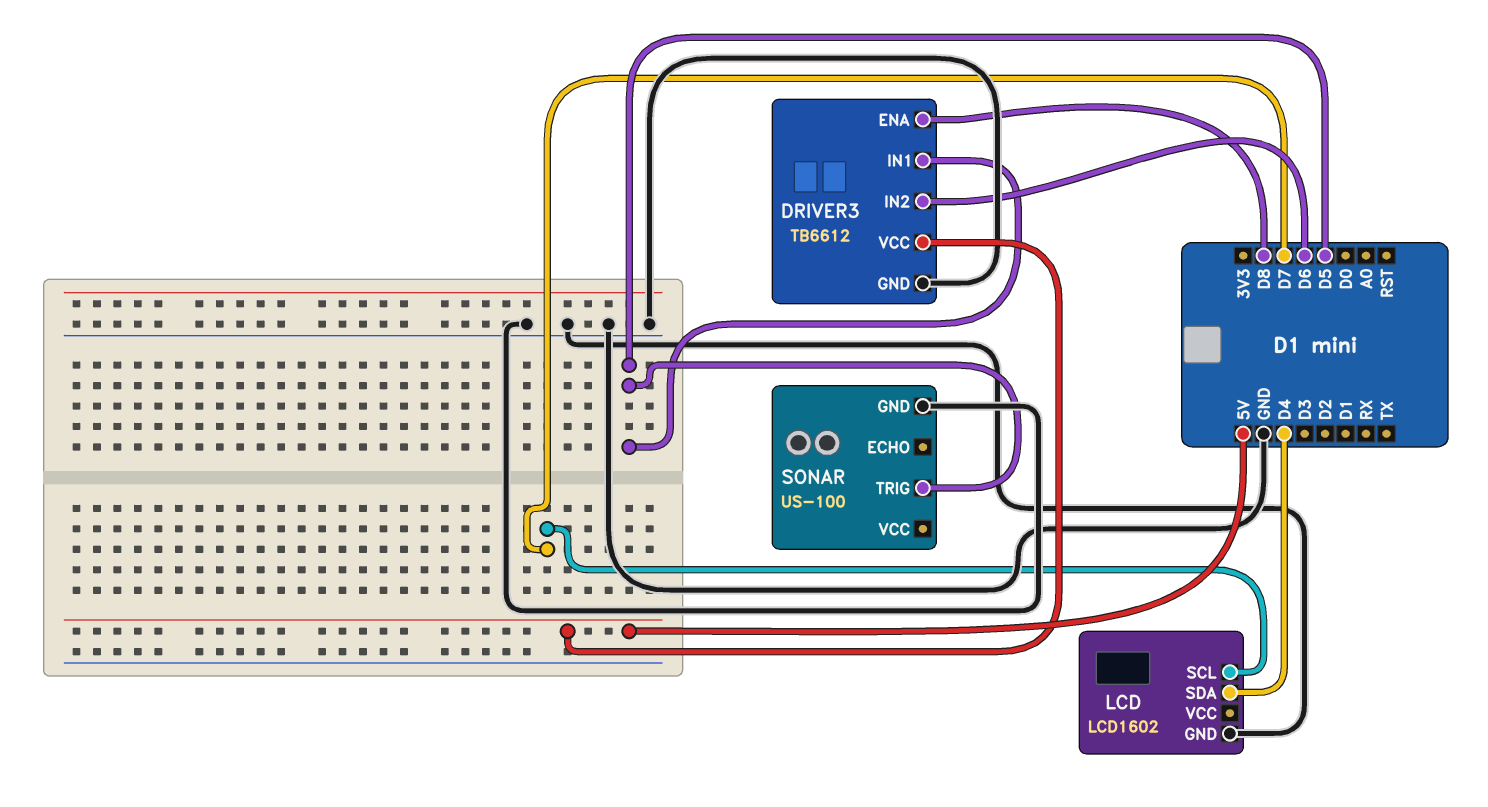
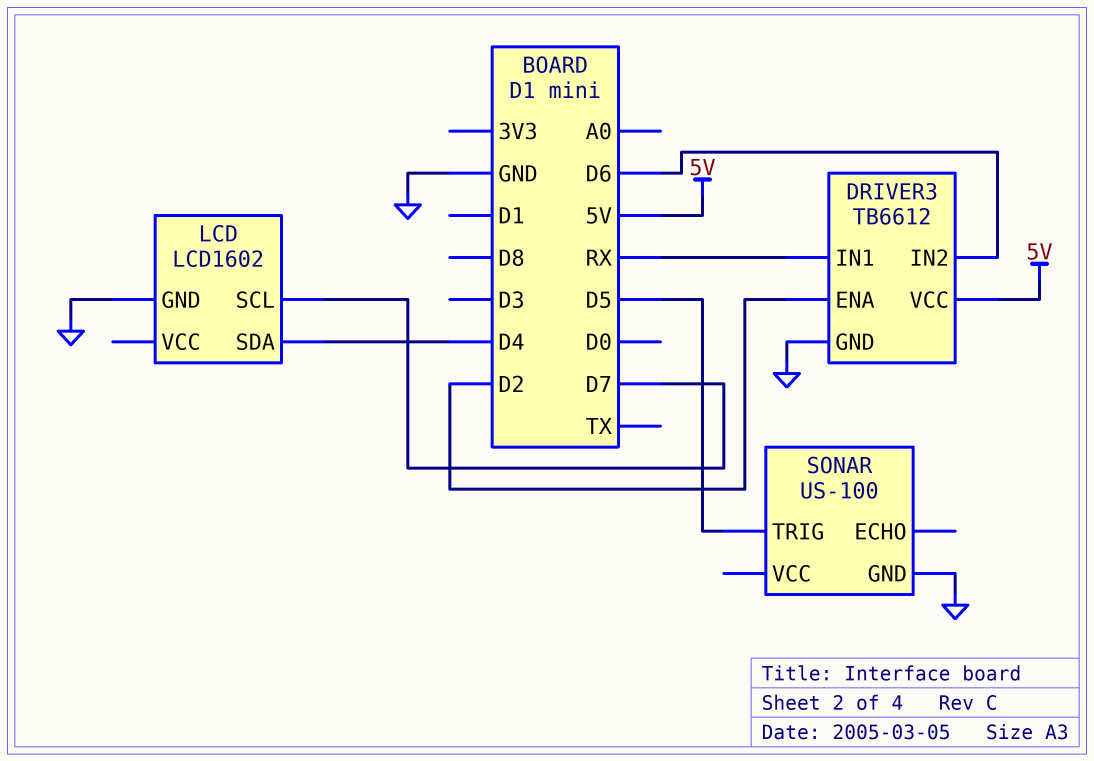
DRIVER3 pin ENA: D8 -> D2
DRIVER3 pin IN1: D5 -> RX

